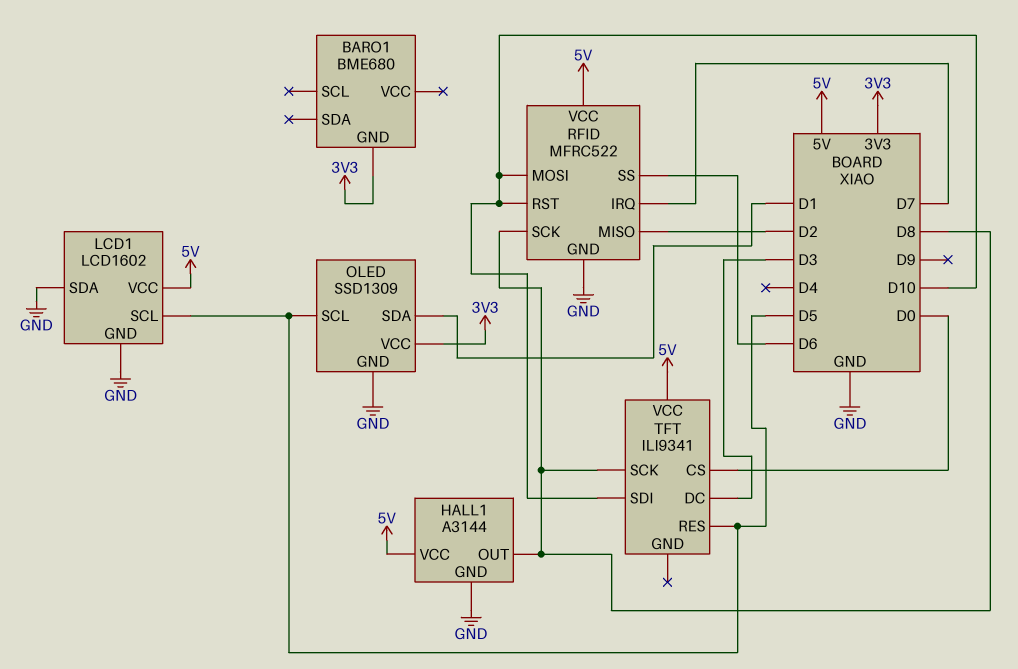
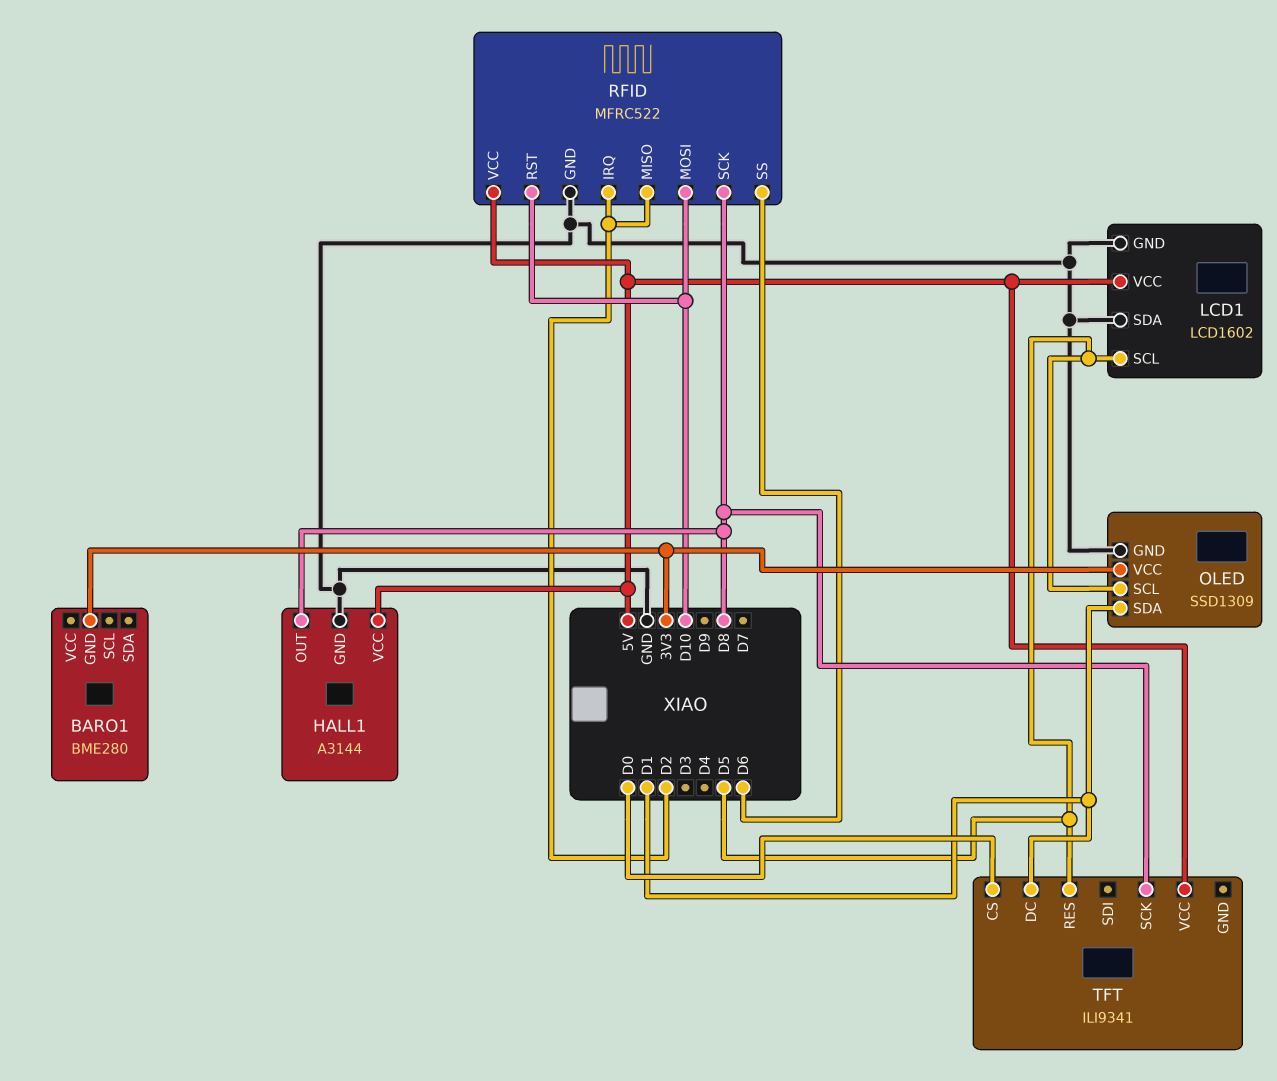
BARO1: BME680 -> BME280
RFID pin IRQ: D7 -> D2
TFT pin DC: D3 -> D1
TFT pin SDI: D10 -> none

